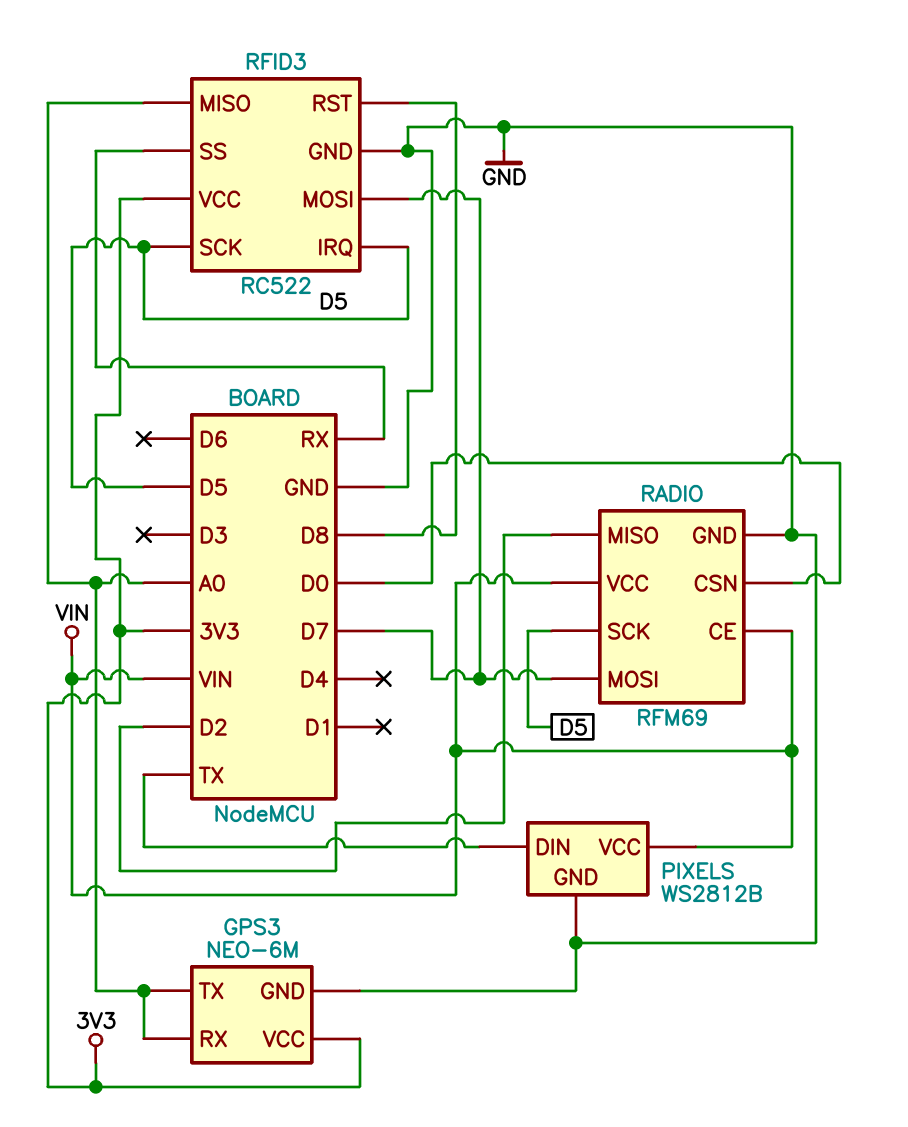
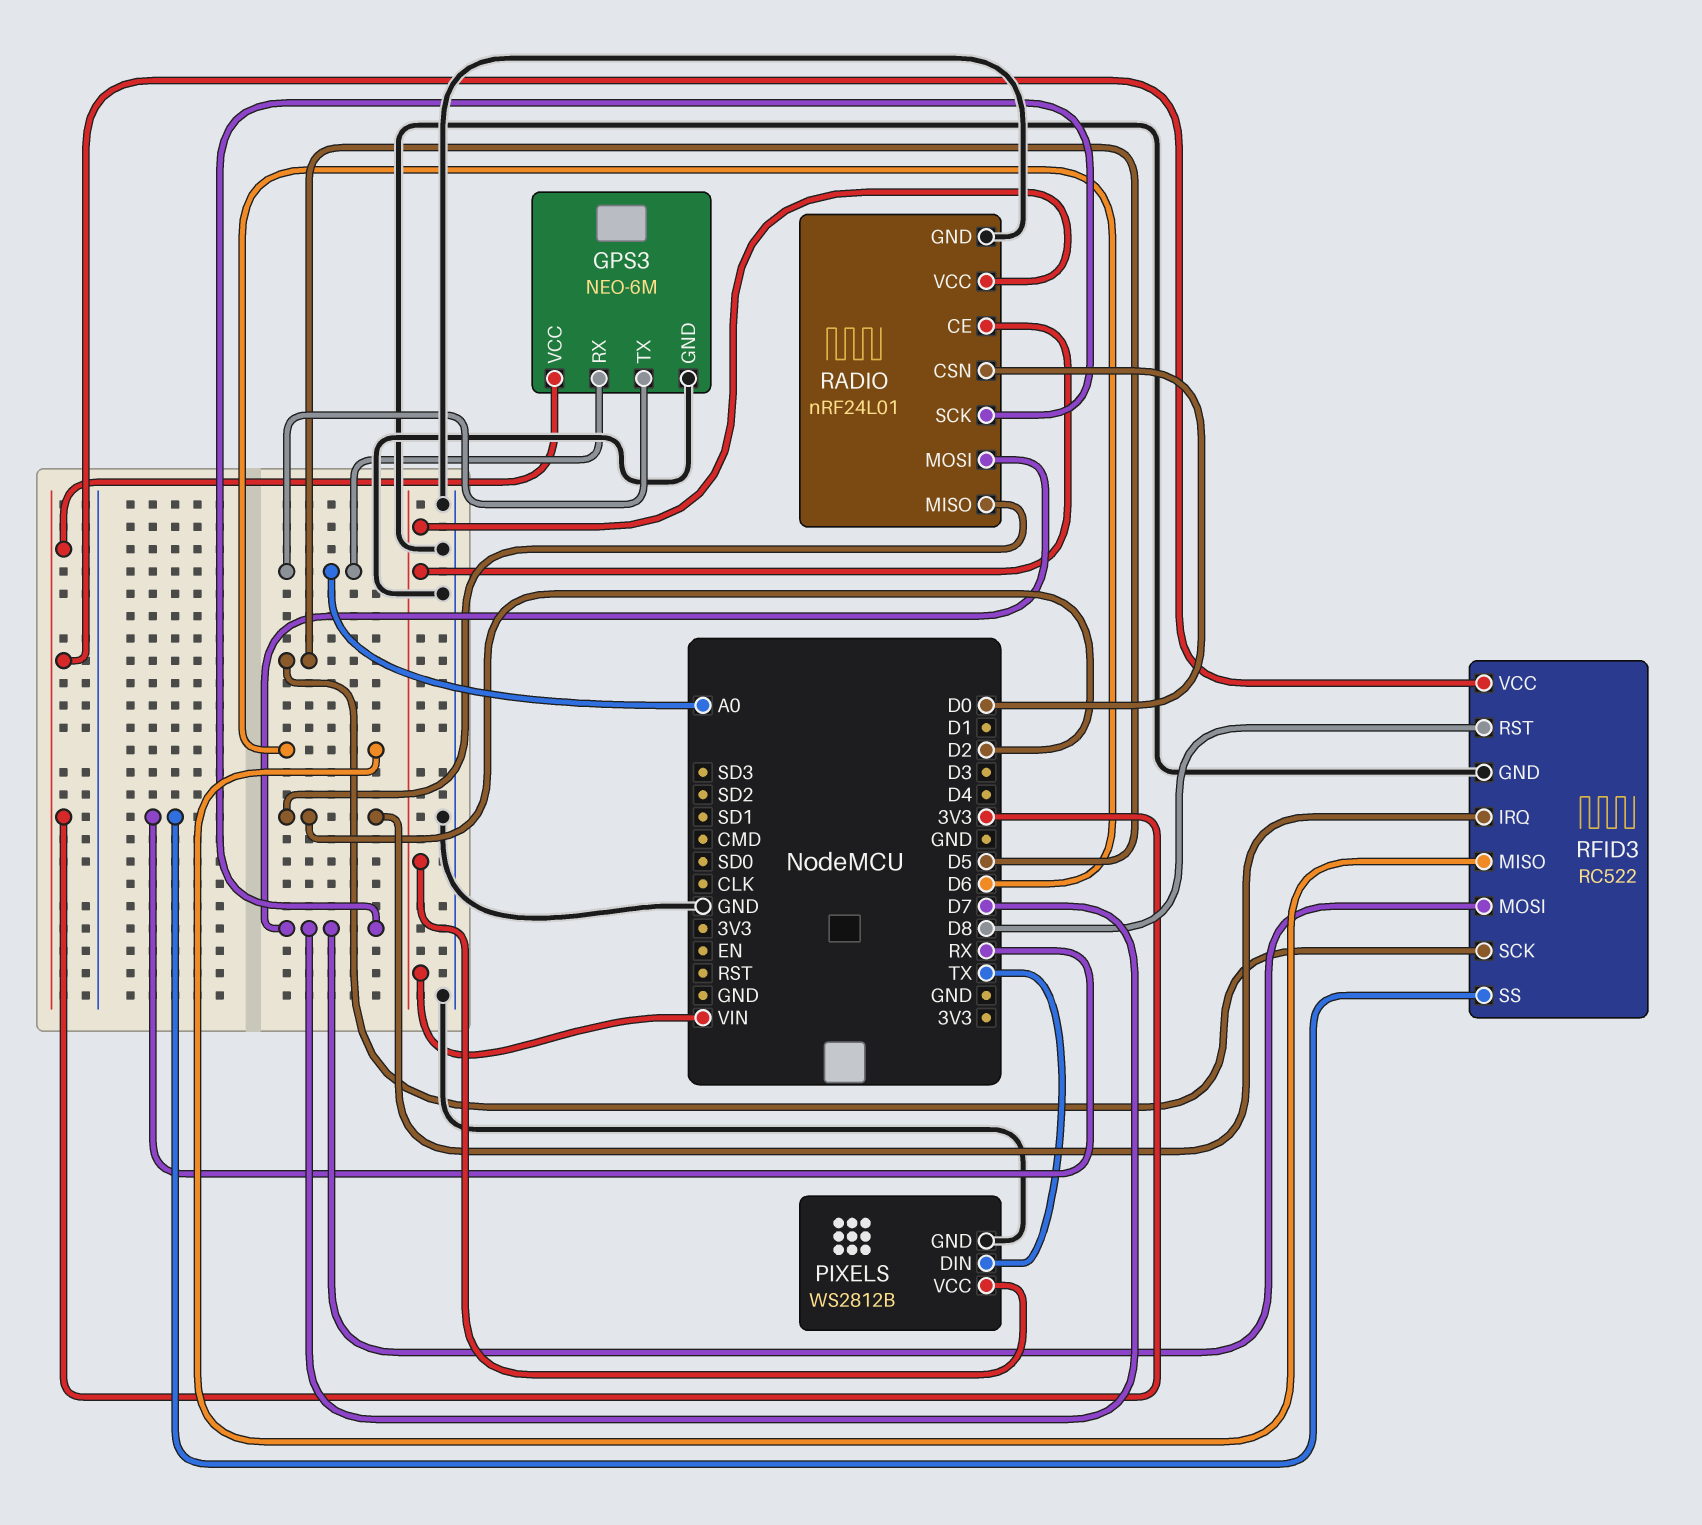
RADIO: RFM69 -> nRF24L01
RADIO pin SCK: D5 -> D7
RFID3 pin IRQ: D5 -> D2
RFID3 pin MISO: A0 -> D6

